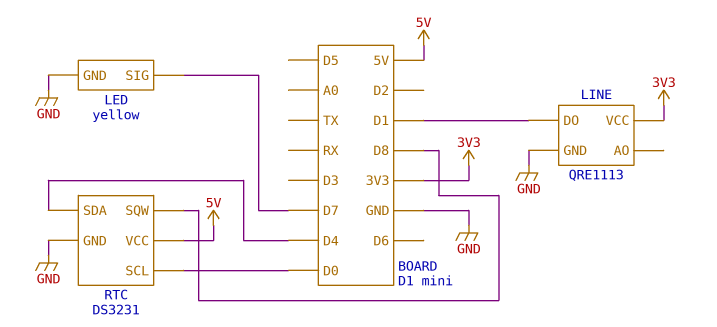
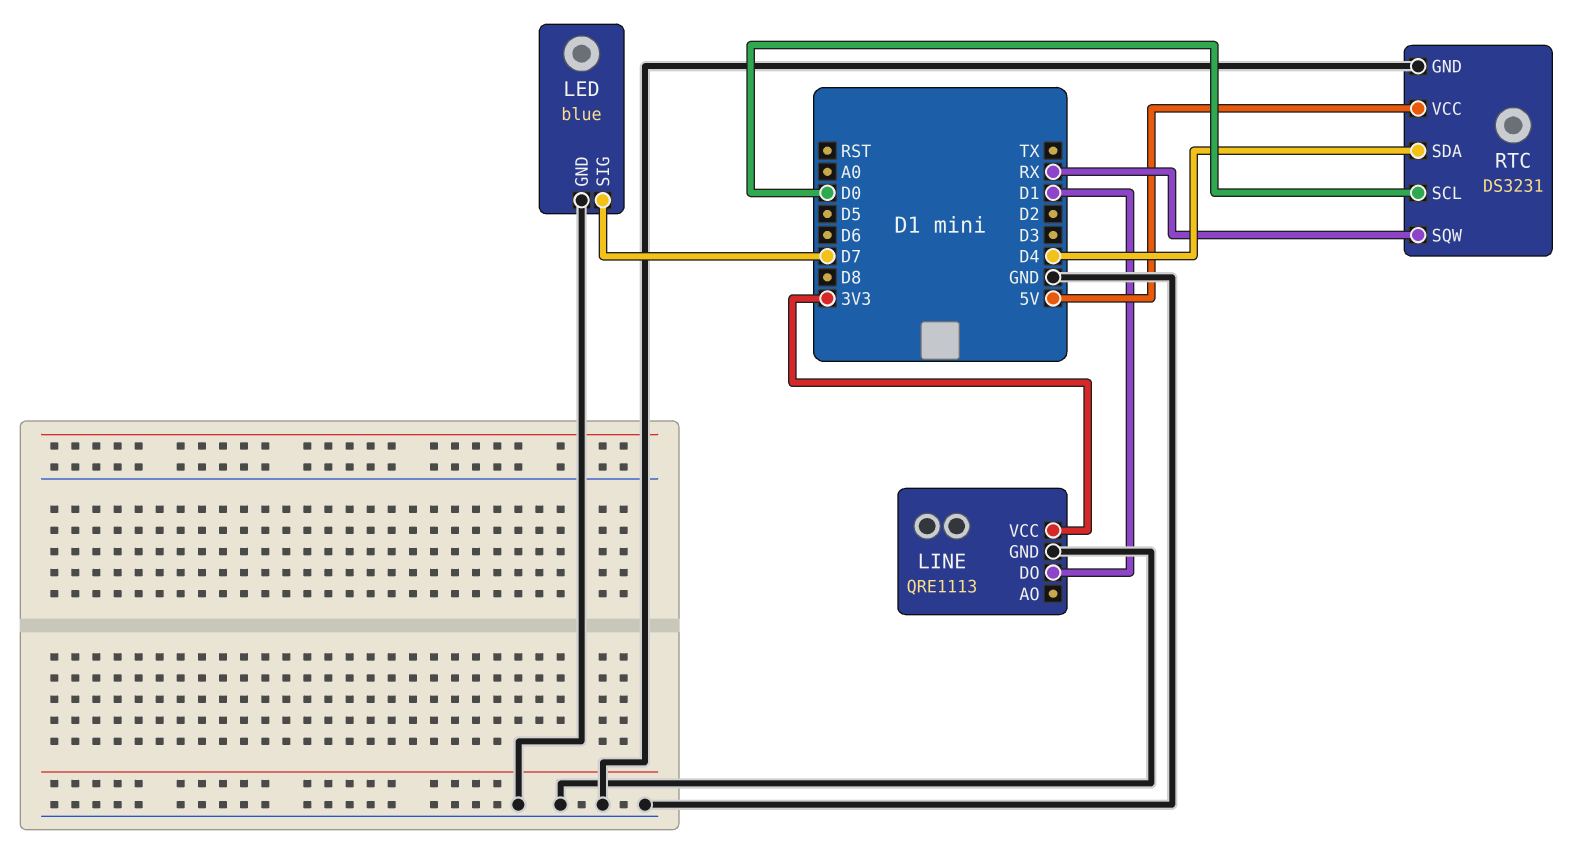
LED: yellow -> blue
RTC pin SQW: D8 -> RX

